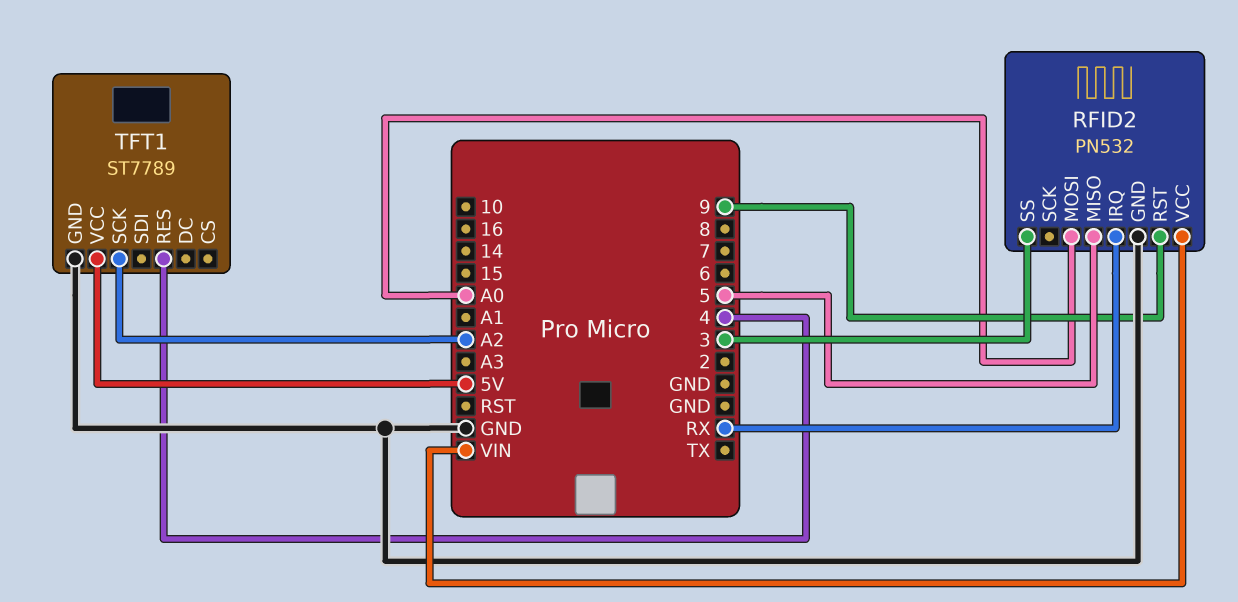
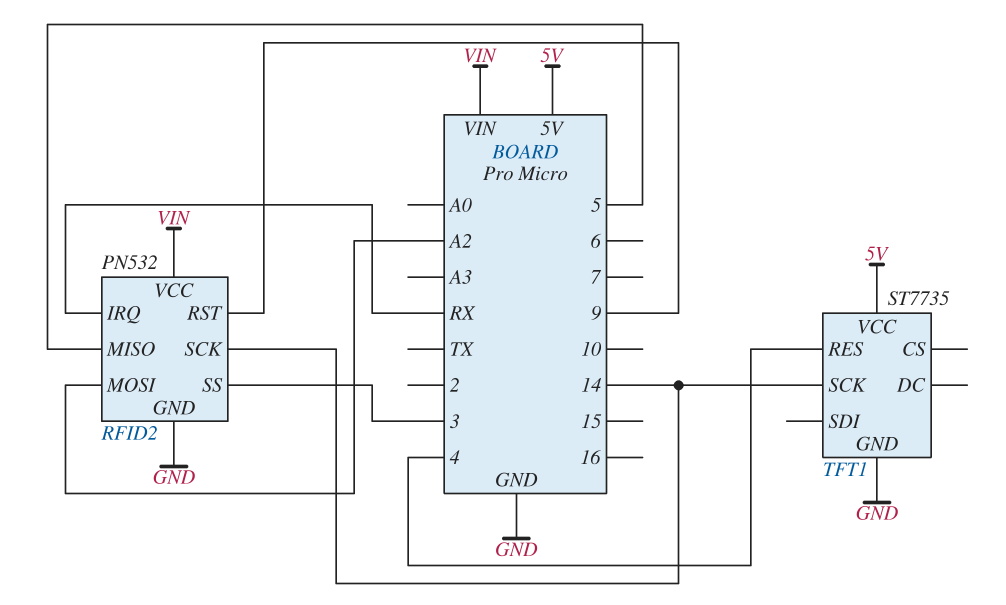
RFID2 pin MOSI: A0 -> A2
RFID2 pin SCK: none -> 14
TFT1: ST7789 -> ST7735
TFT1 pin SCK: A2 -> 14

